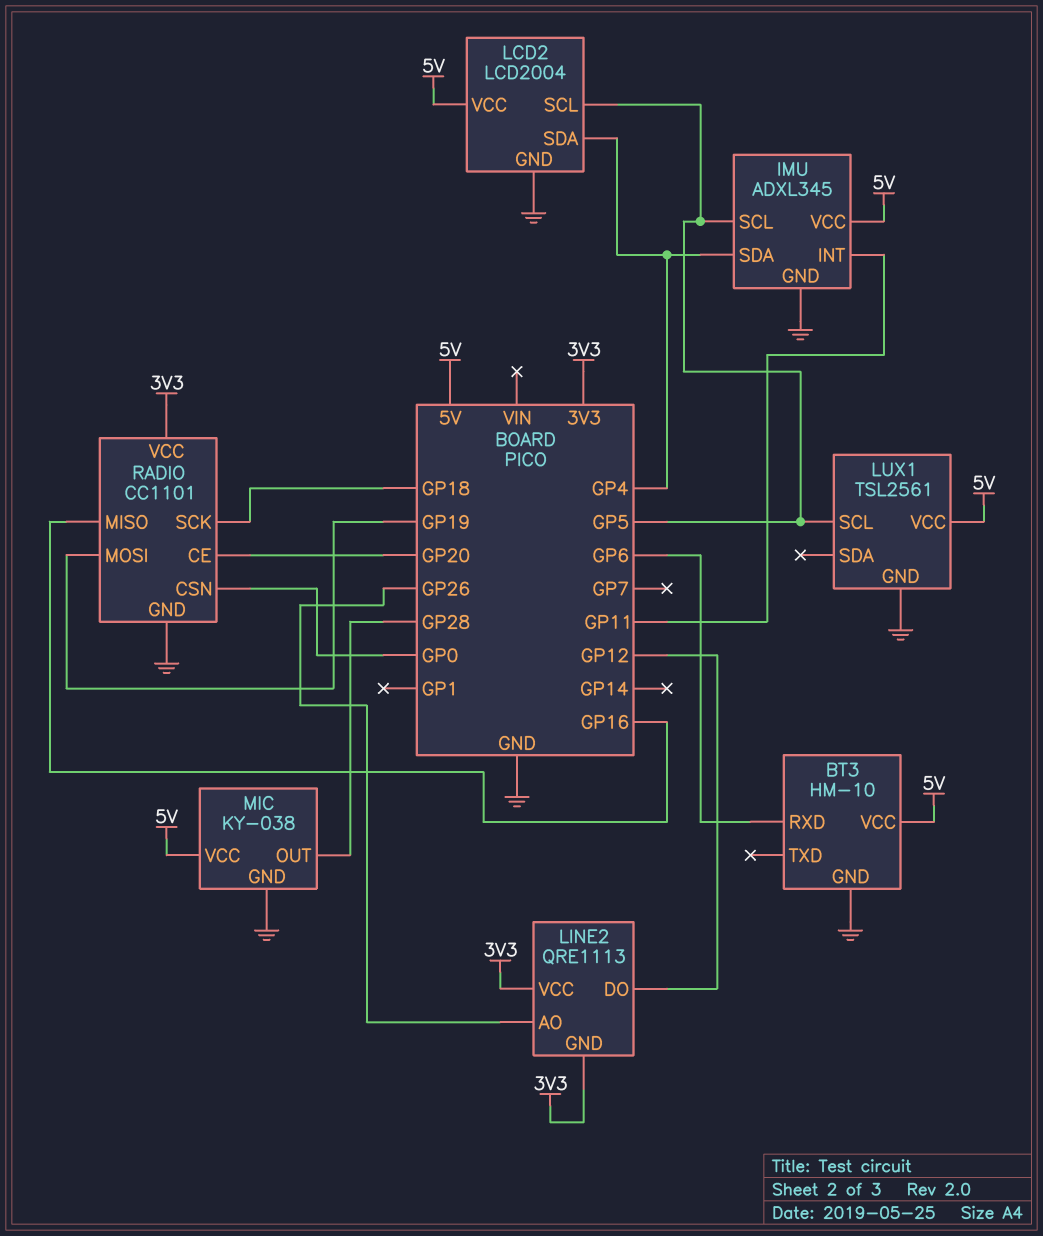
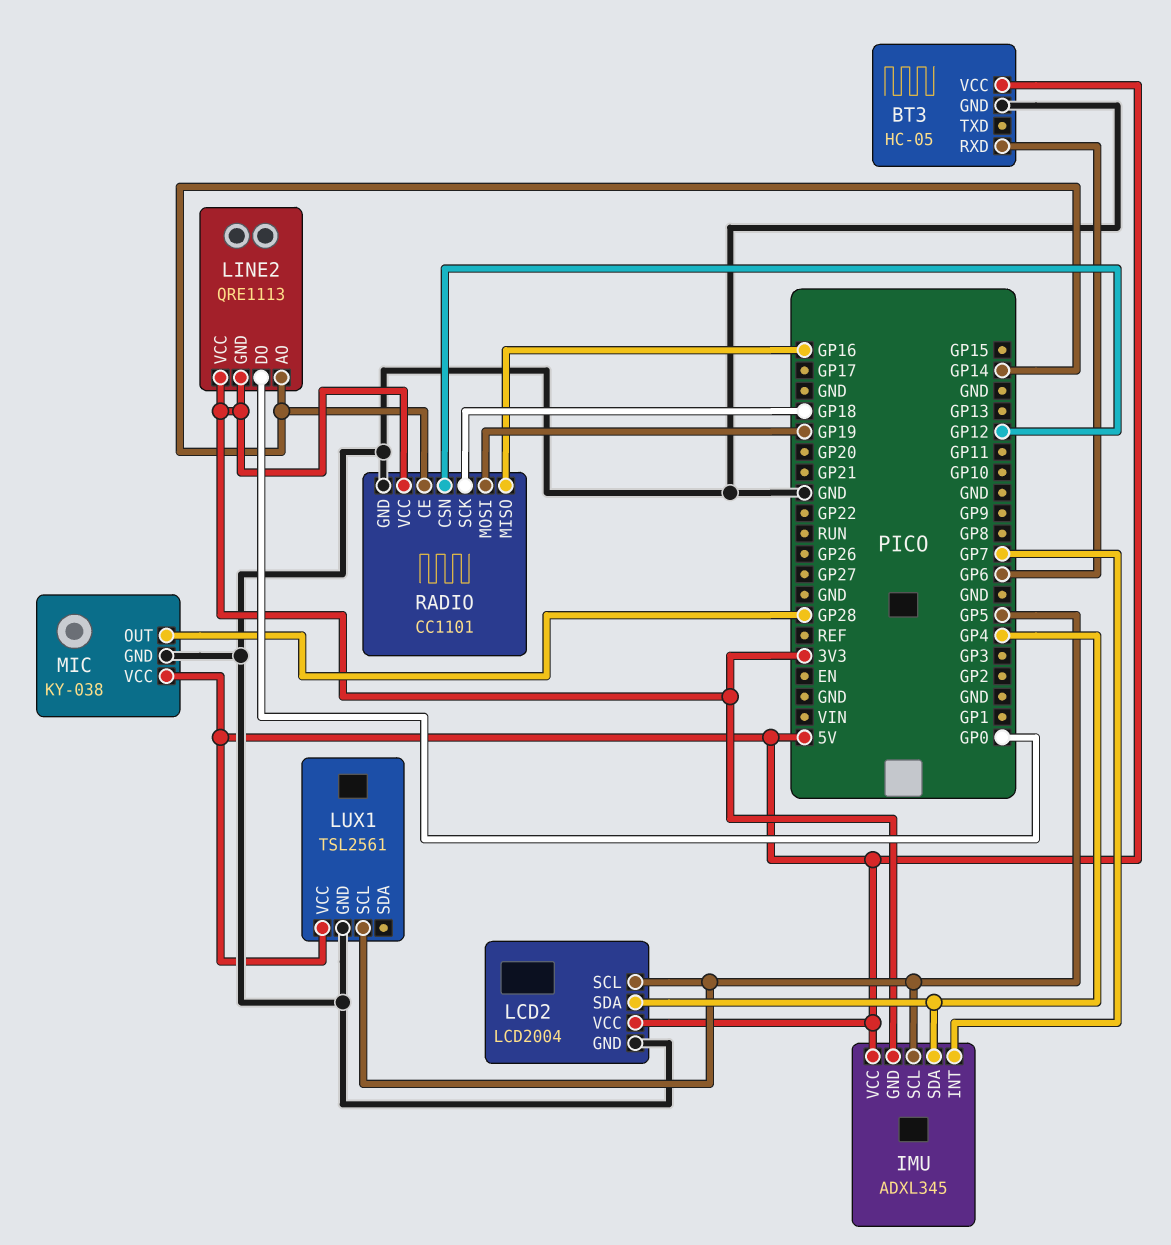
BT3: HM-10 -> HC-05
IMU pin GND: GND -> 3V3
IMU pin INT: GP11 -> GP7
LINE2 pin AO: GP26 -> GP14
LINE2 pin DO: GP12 -> GP0
RADIO pin CE: GP20 -> GP14
RADIO pin CSN: GP0 -> GP12

